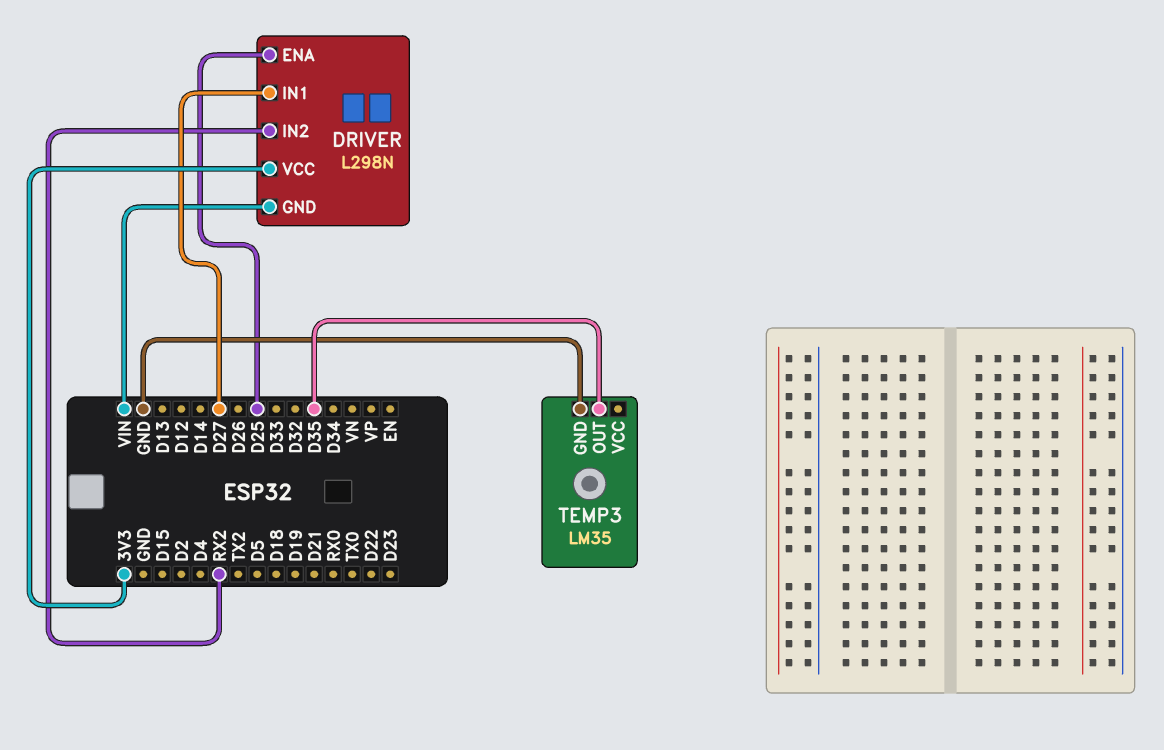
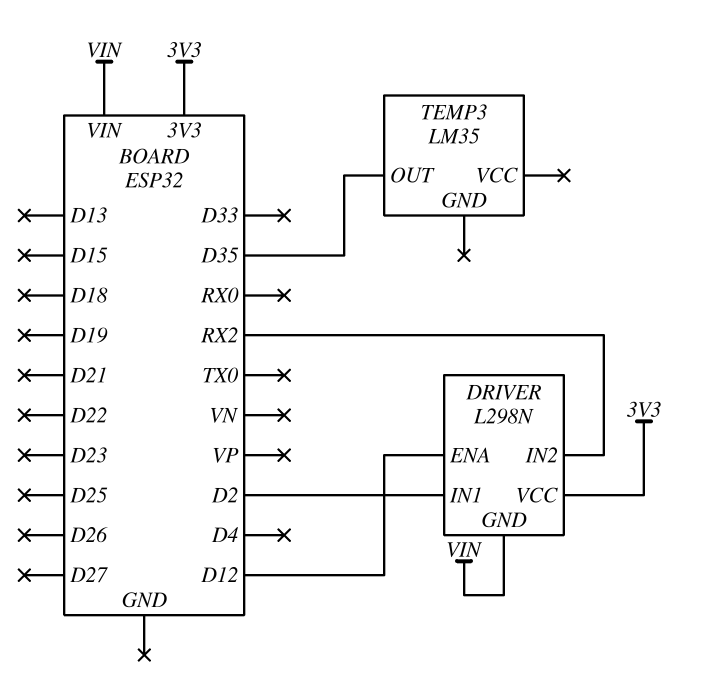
DRIVER pin ENA: D25 -> D12
DRIVER pin IN1: D27 -> D2
TEMP3 pin GND: GND -> none

